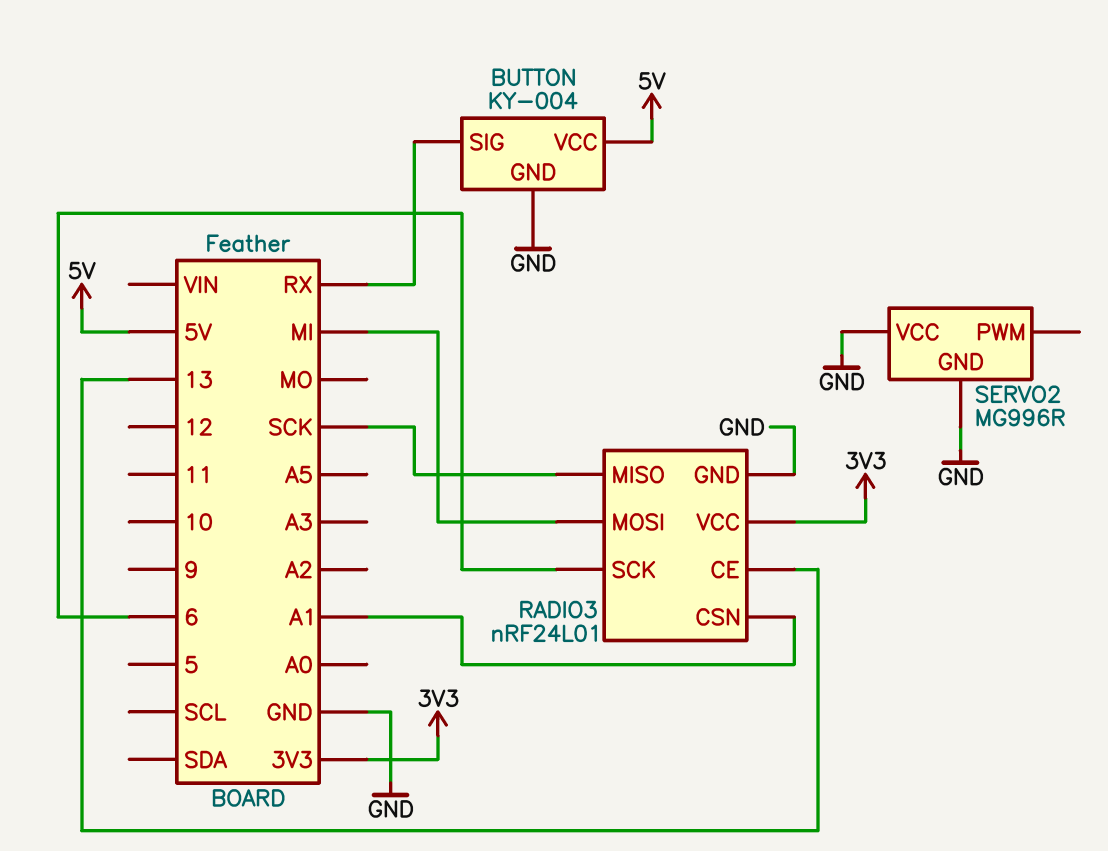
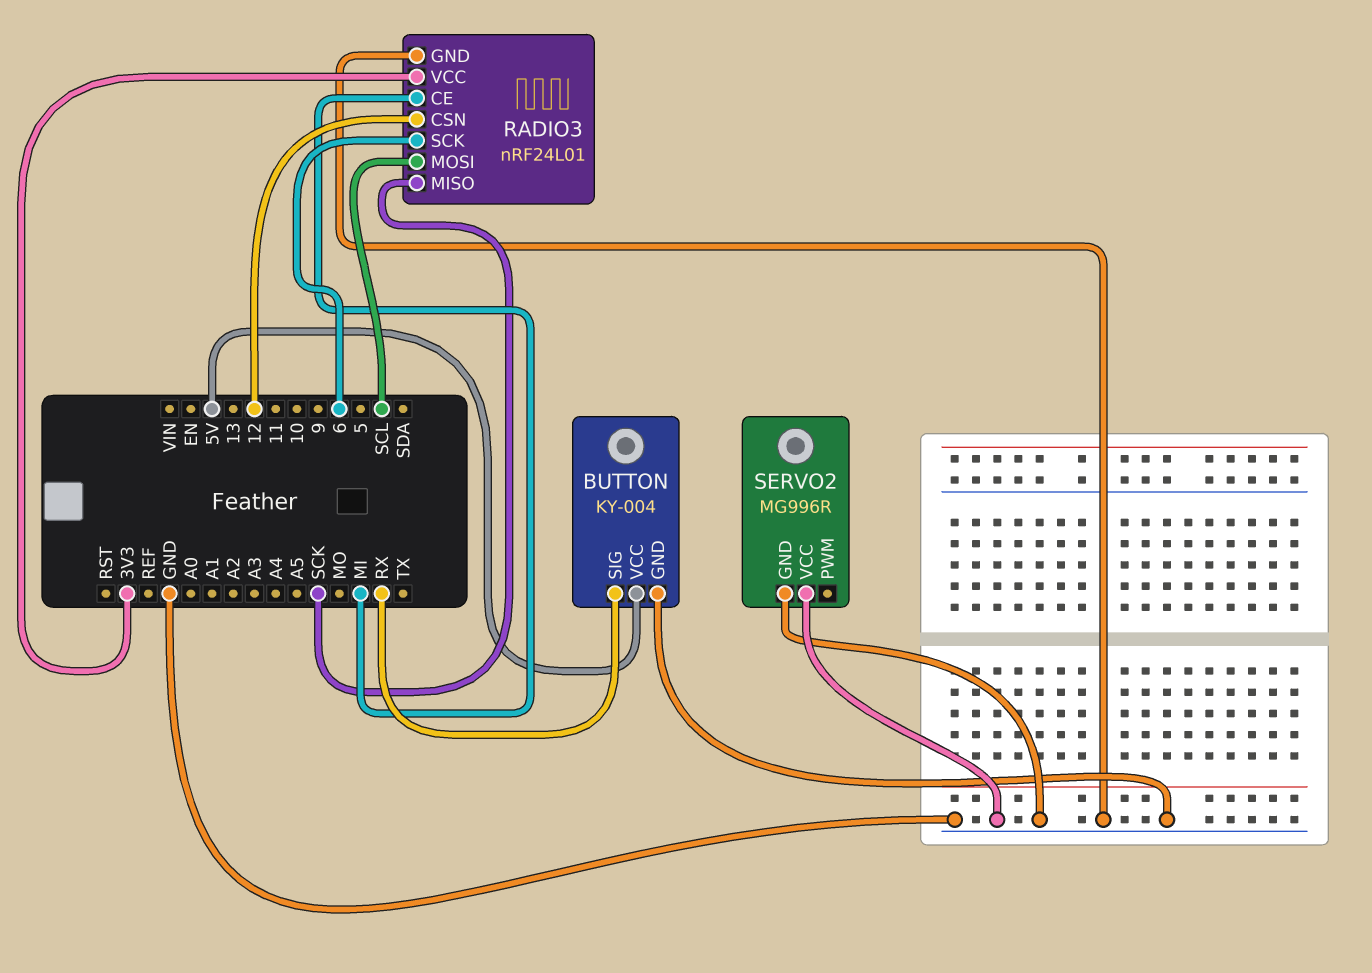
RADIO3 pin CE: 13 -> MI
RADIO3 pin CSN: A1 -> 12
RADIO3 pin MOSI: MI -> SCL

